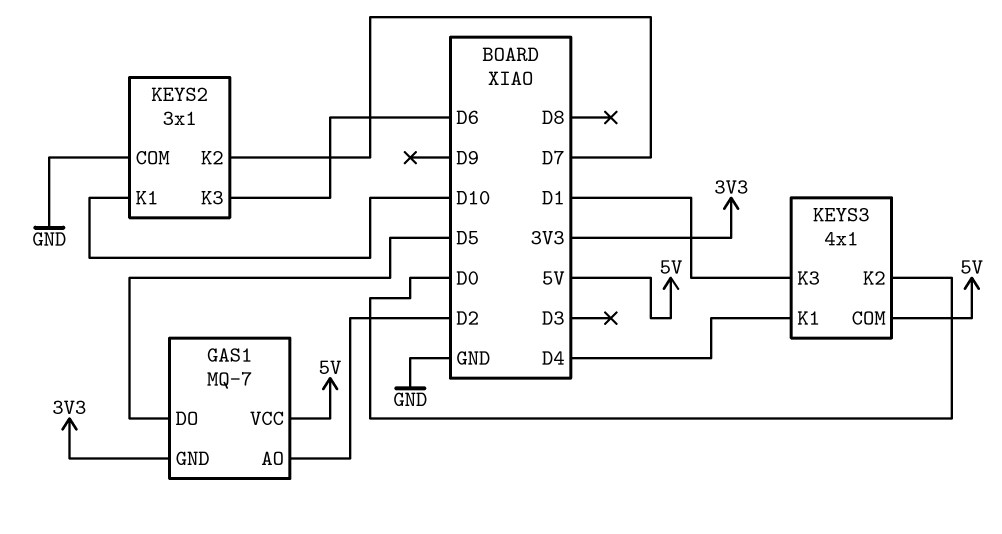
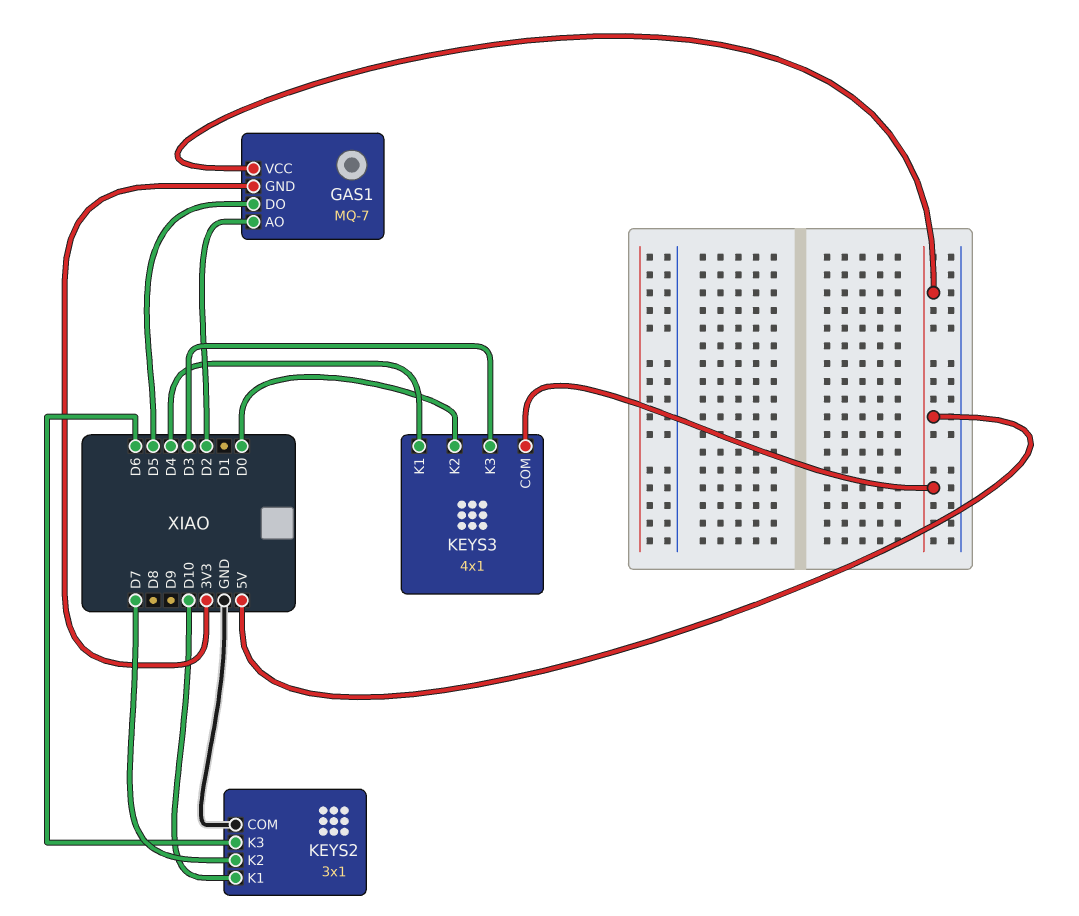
KEYS3 pin K3: D1 -> D3

